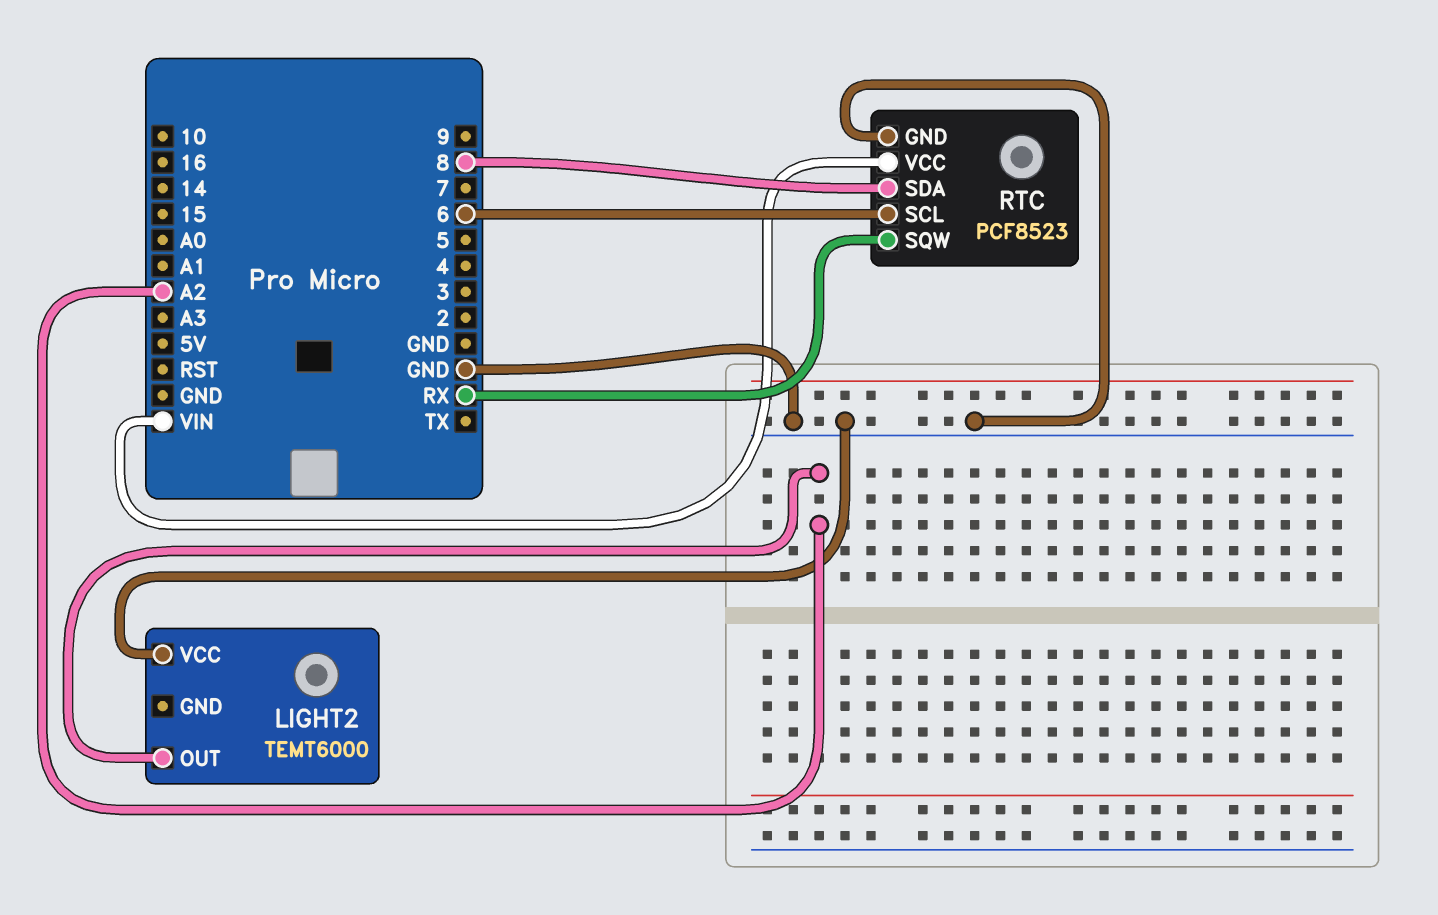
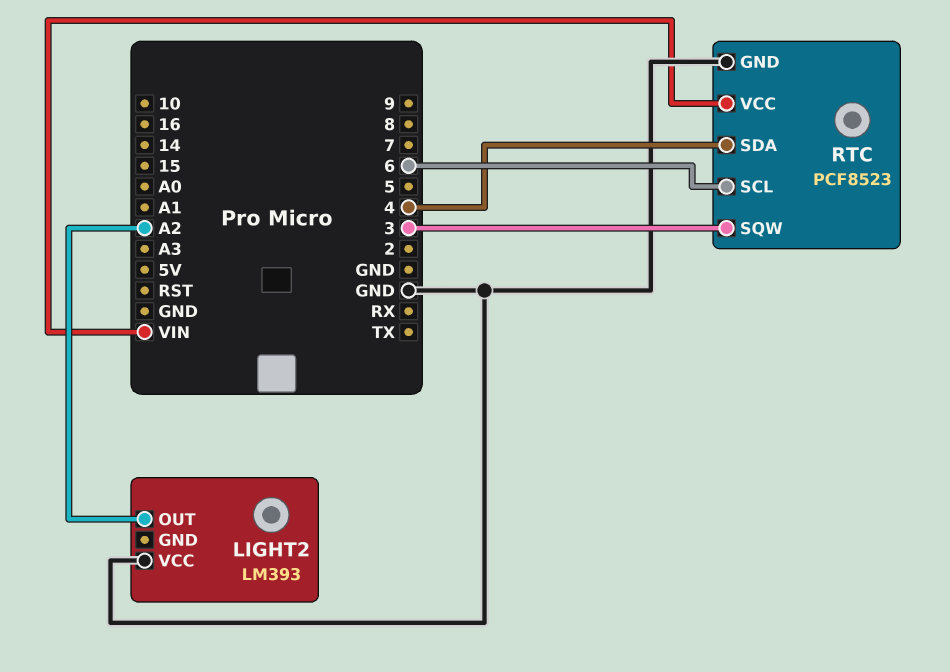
LIGHT2: TEMT6000 -> LM393
RTC pin SDA: 8 -> 4
RTC pin SQW: RX -> 3

